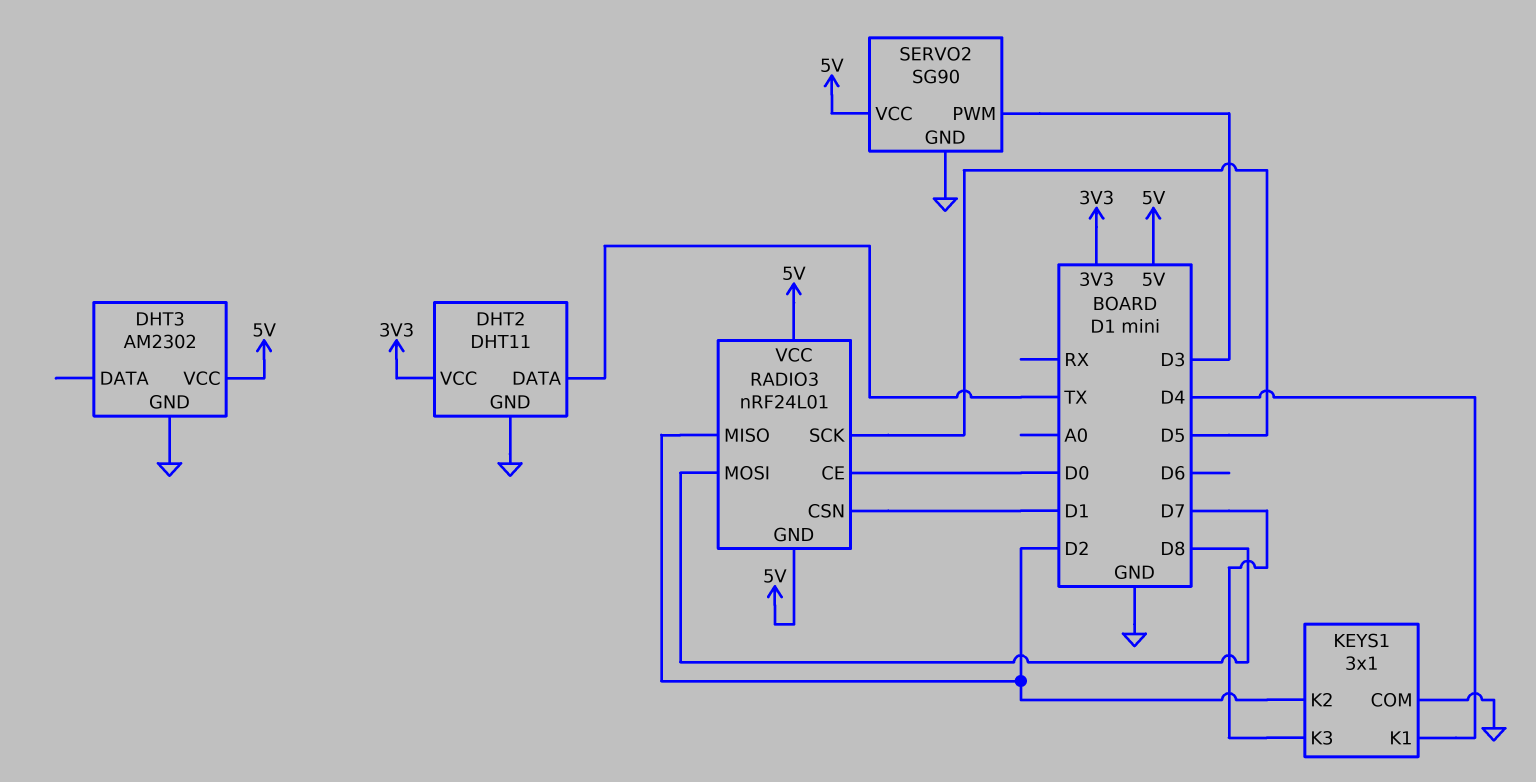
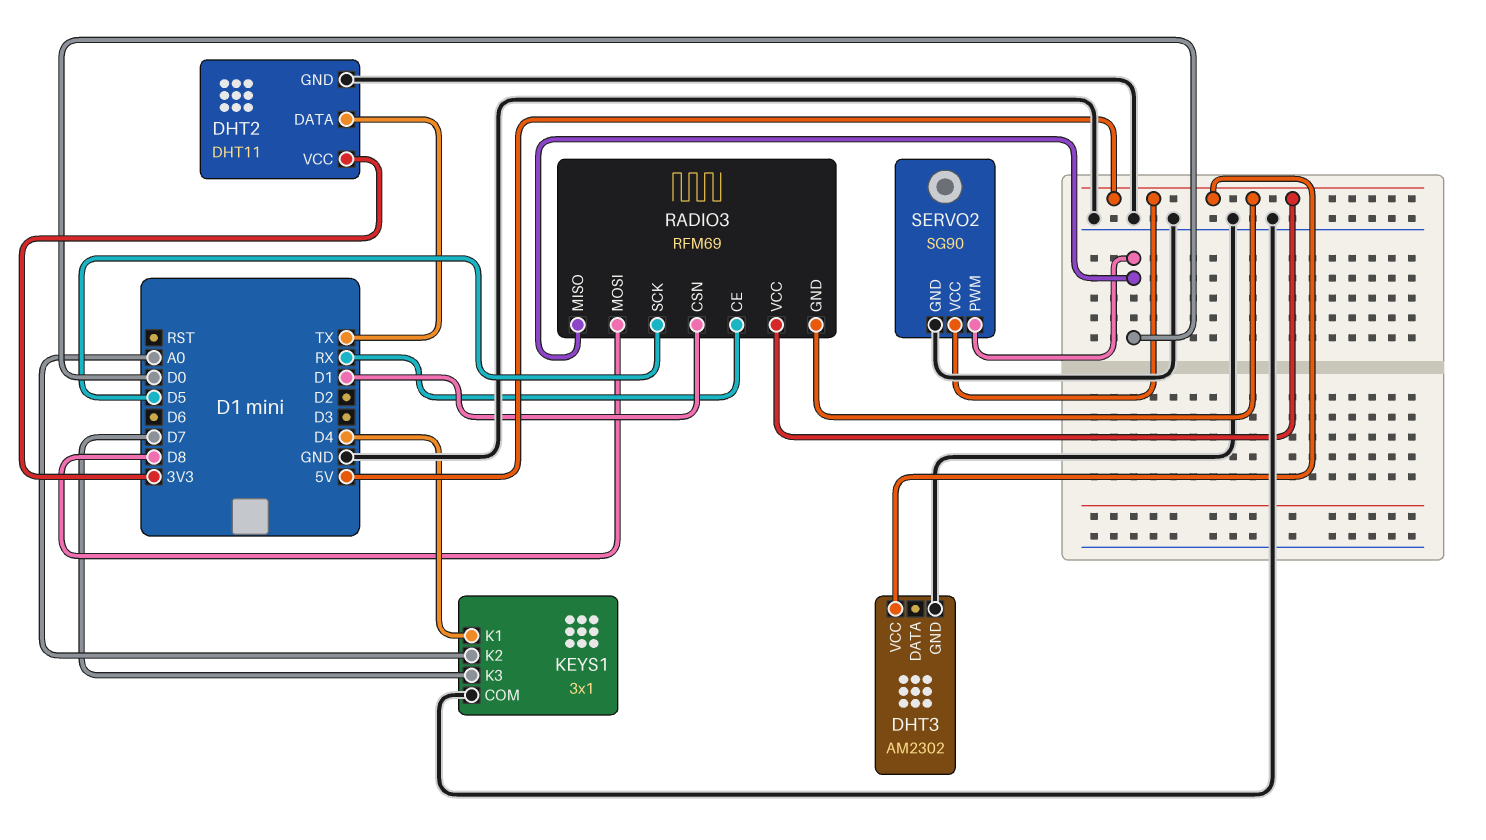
KEYS1 pin K2: D2 -> A0
RADIO3: nRF24L01 -> RFM69
RADIO3 pin CE: D0 -> RX
RADIO3 pin MISO: D2 -> D0
SERVO2 pin PWM: D3 -> D0

